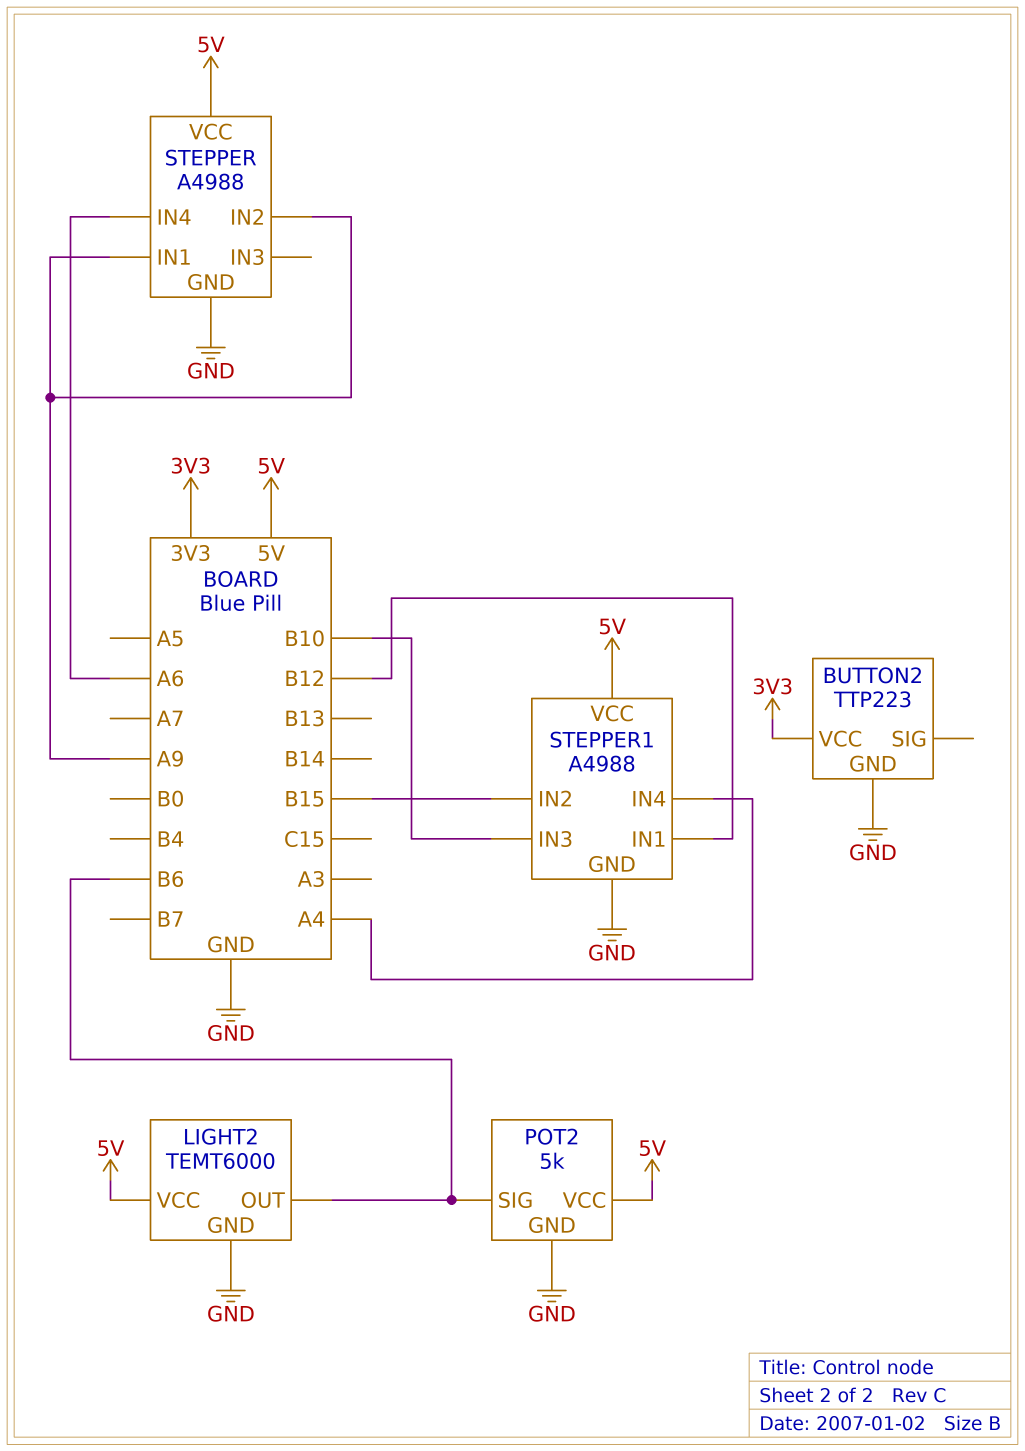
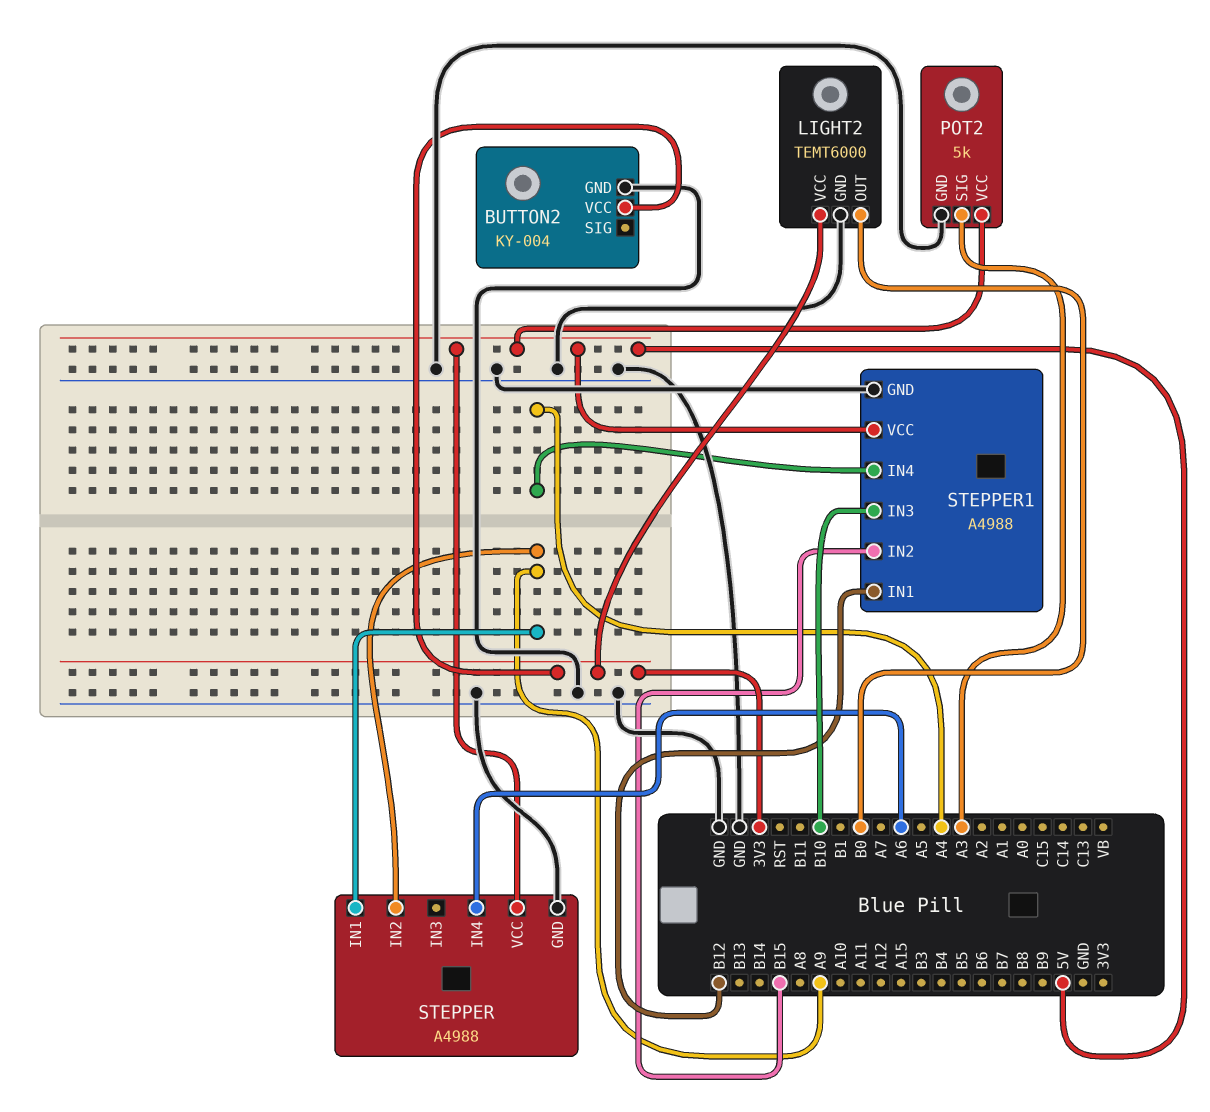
BUTTON2: TTP223 -> KY-004
LIGHT2 pin OUT: B6 -> B0
LIGHT2 pin VCC: 5V -> 3V3
POT2 pin SIG: B6 -> A3

